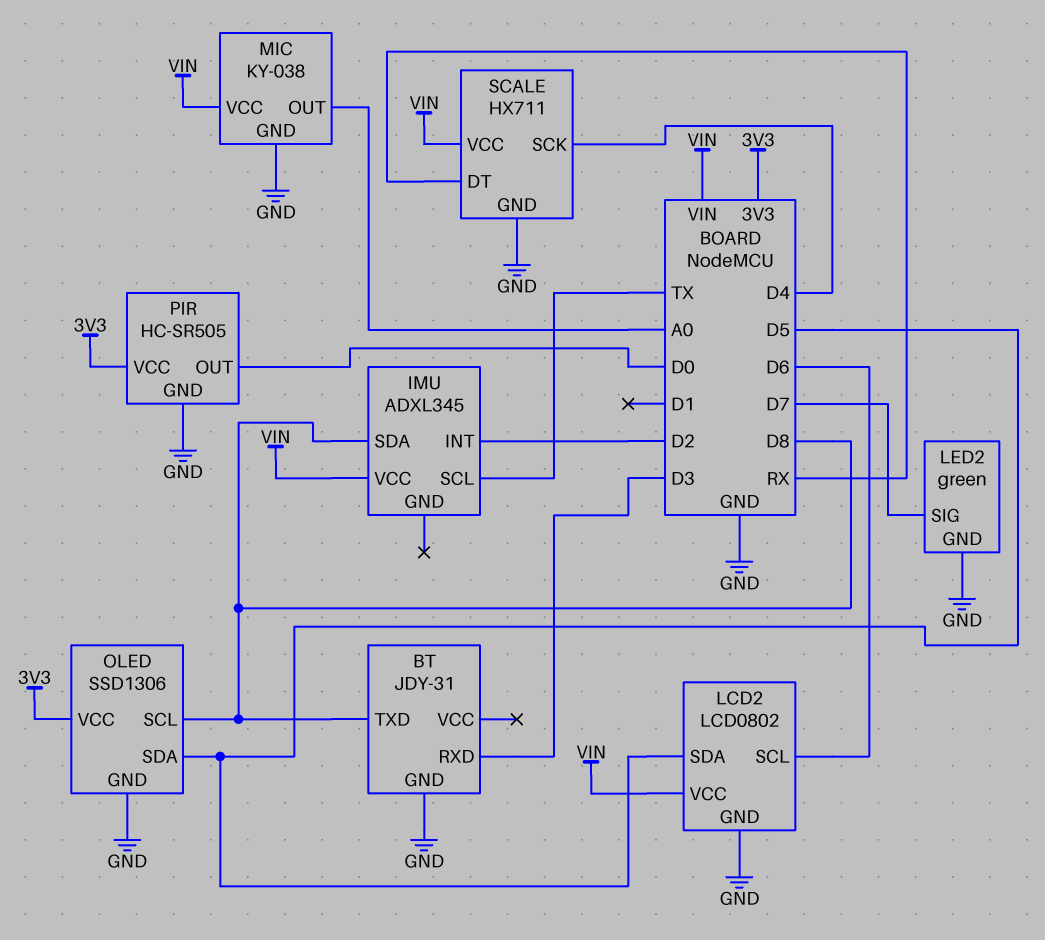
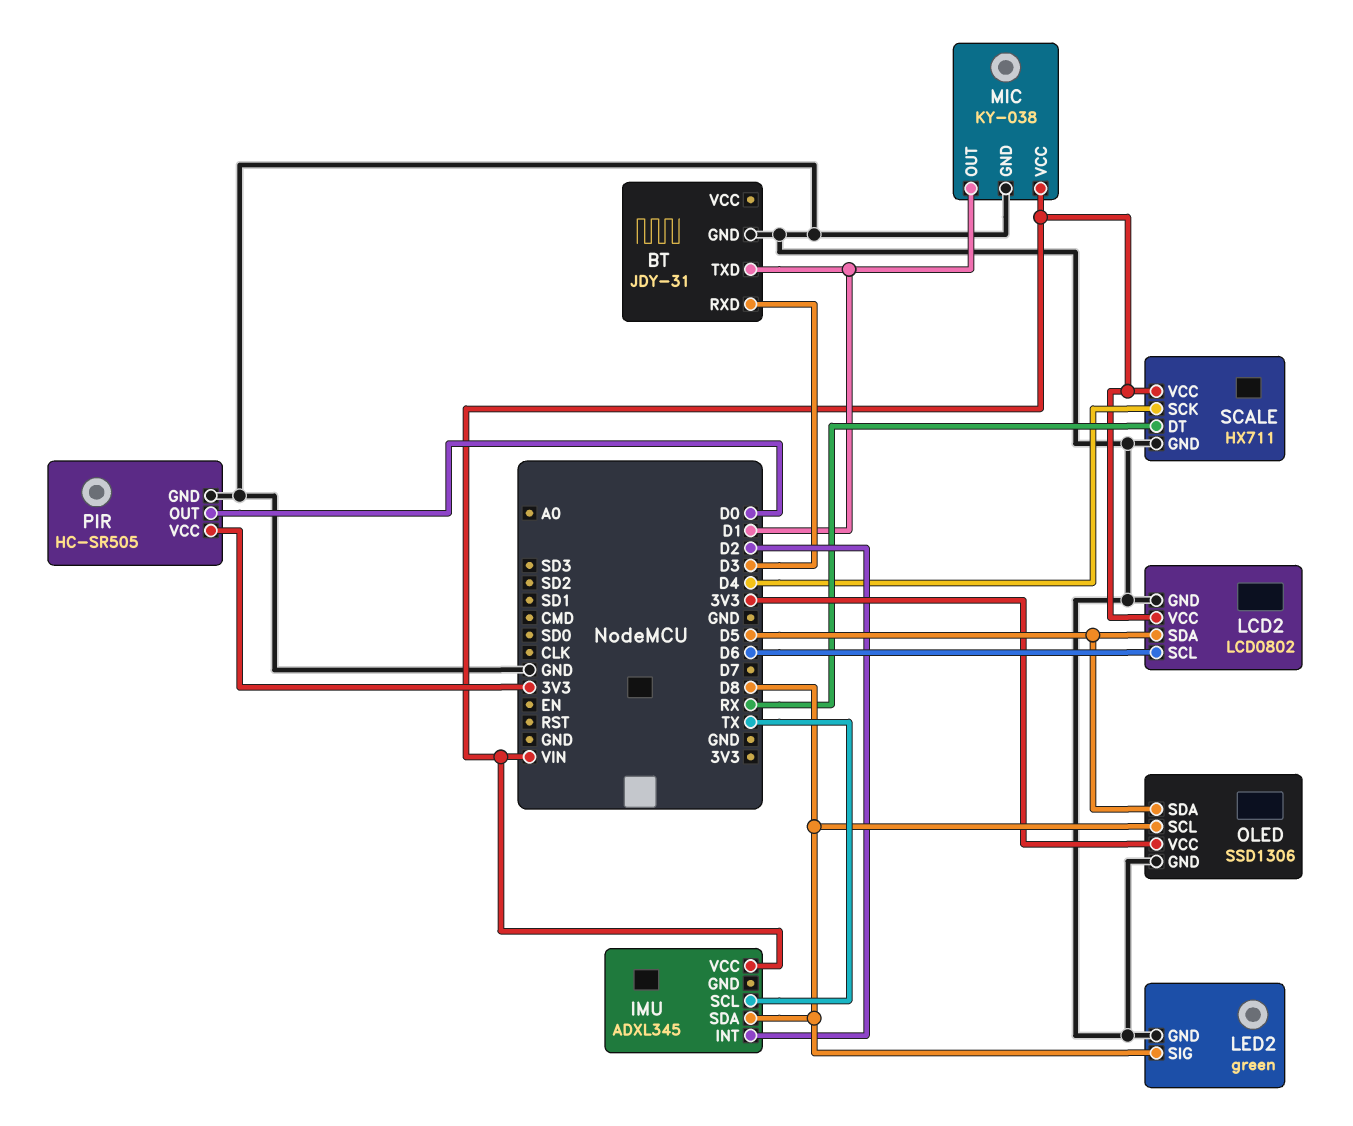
BT pin TXD: D8 -> D1
LED2 pin SIG: D7 -> D8
MIC pin OUT: A0 -> D1

